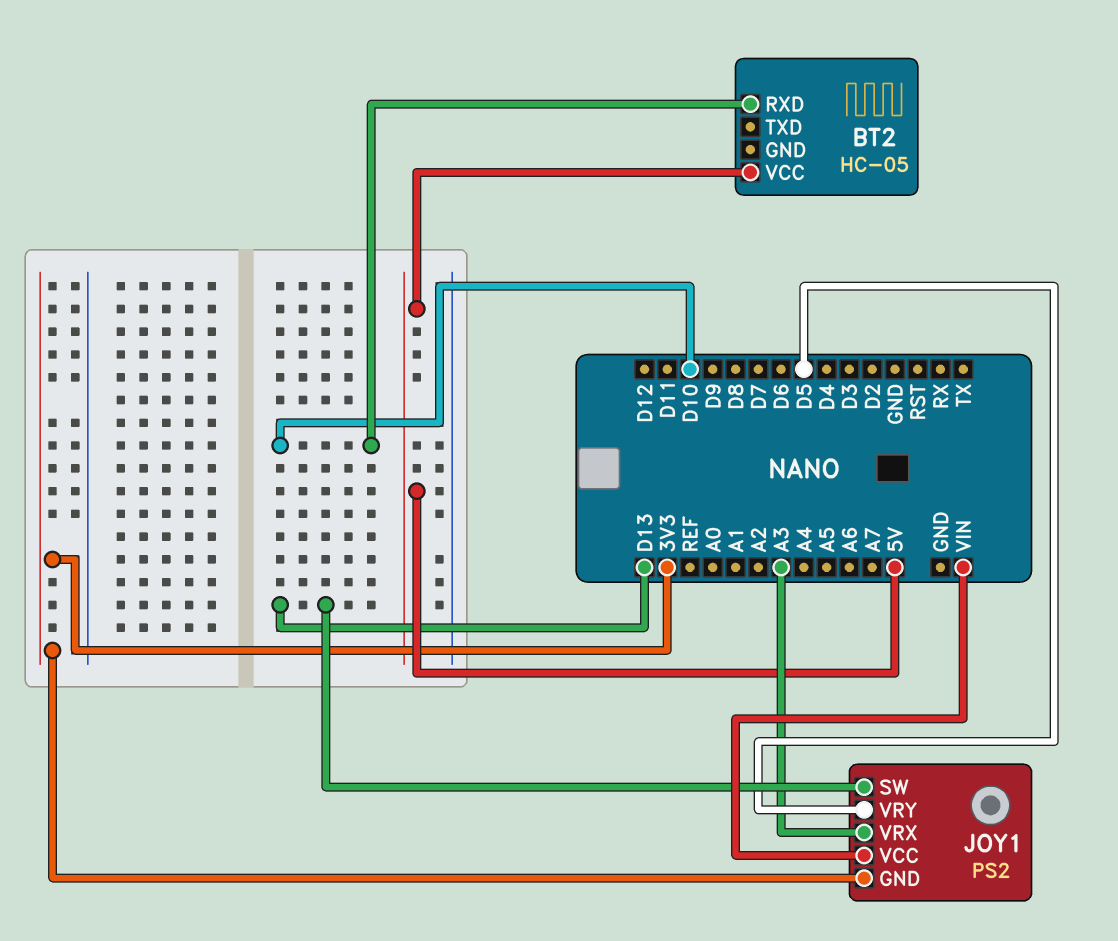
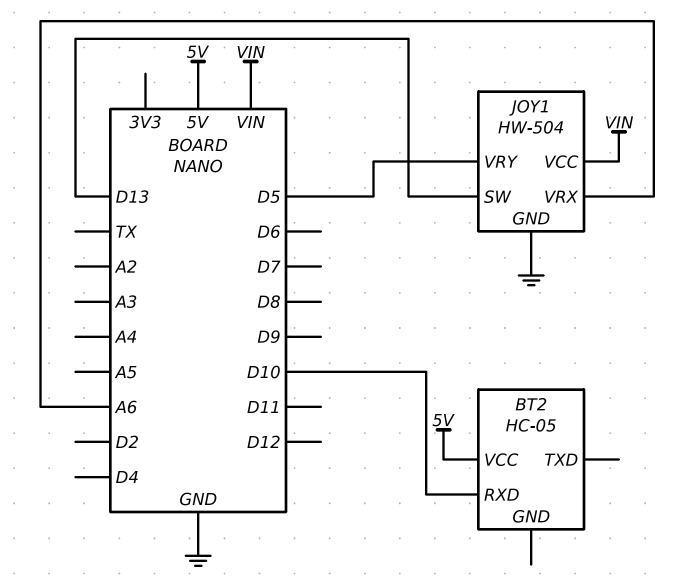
JOY1: PS2 -> HW-504
JOY1 pin GND: 3V3 -> GND
JOY1 pin VRX: A3 -> A6

